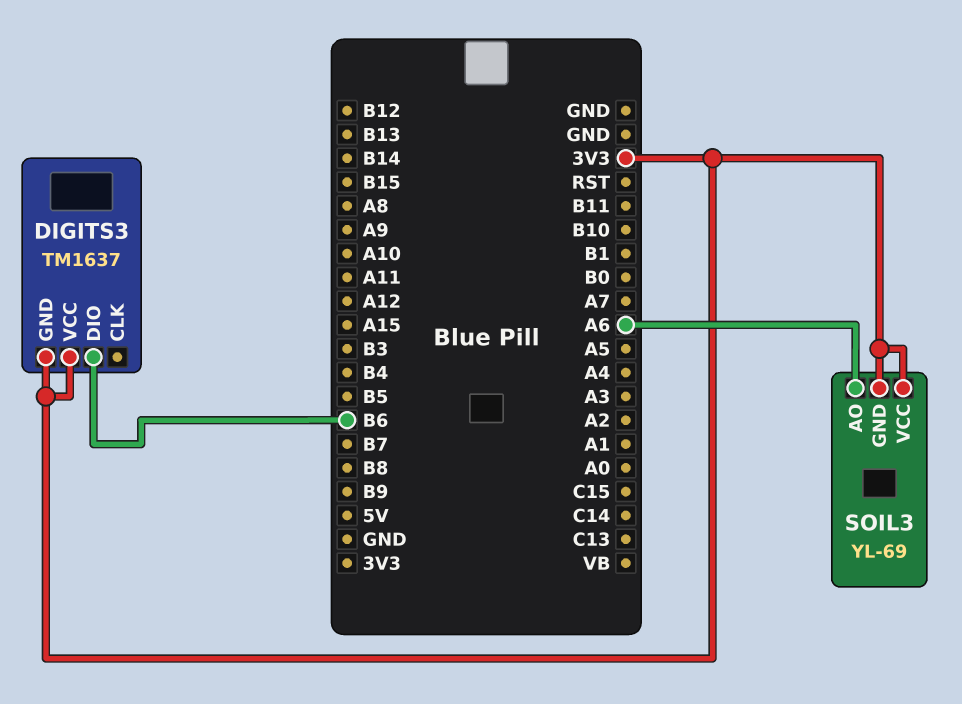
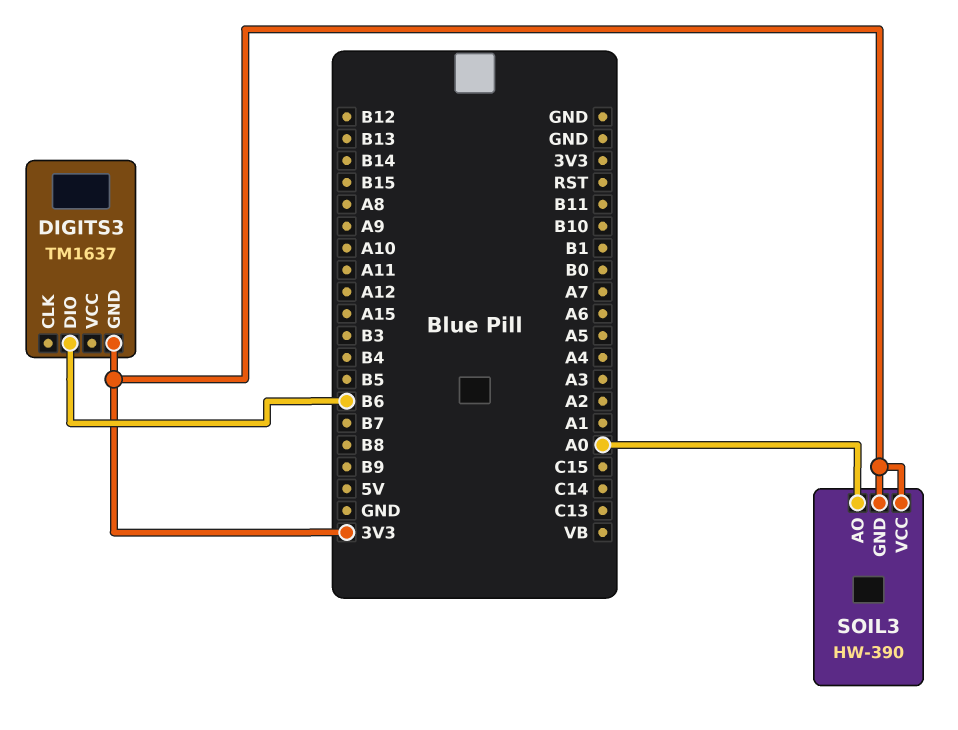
DIGITS3 pin VCC: 3V3 -> none
SOIL3: YL-69 -> HW-390
SOIL3 pin AO: A6 -> A0

